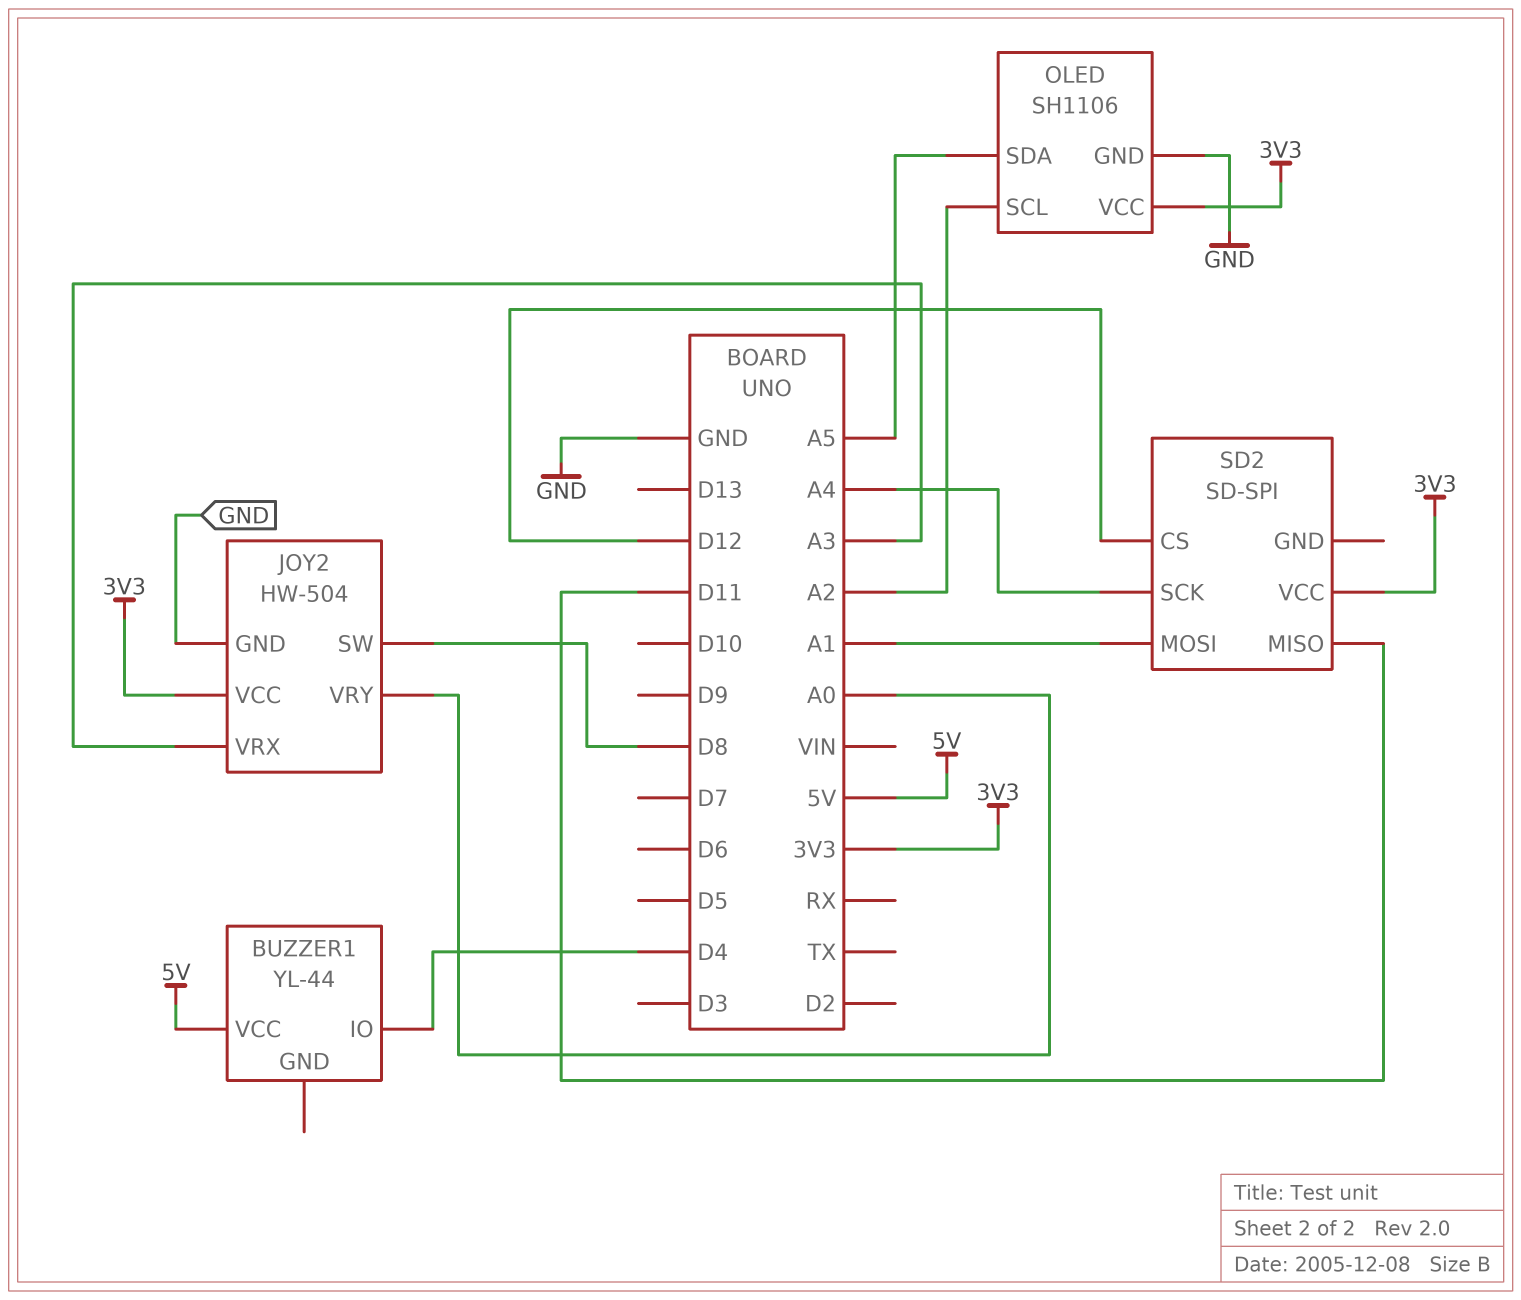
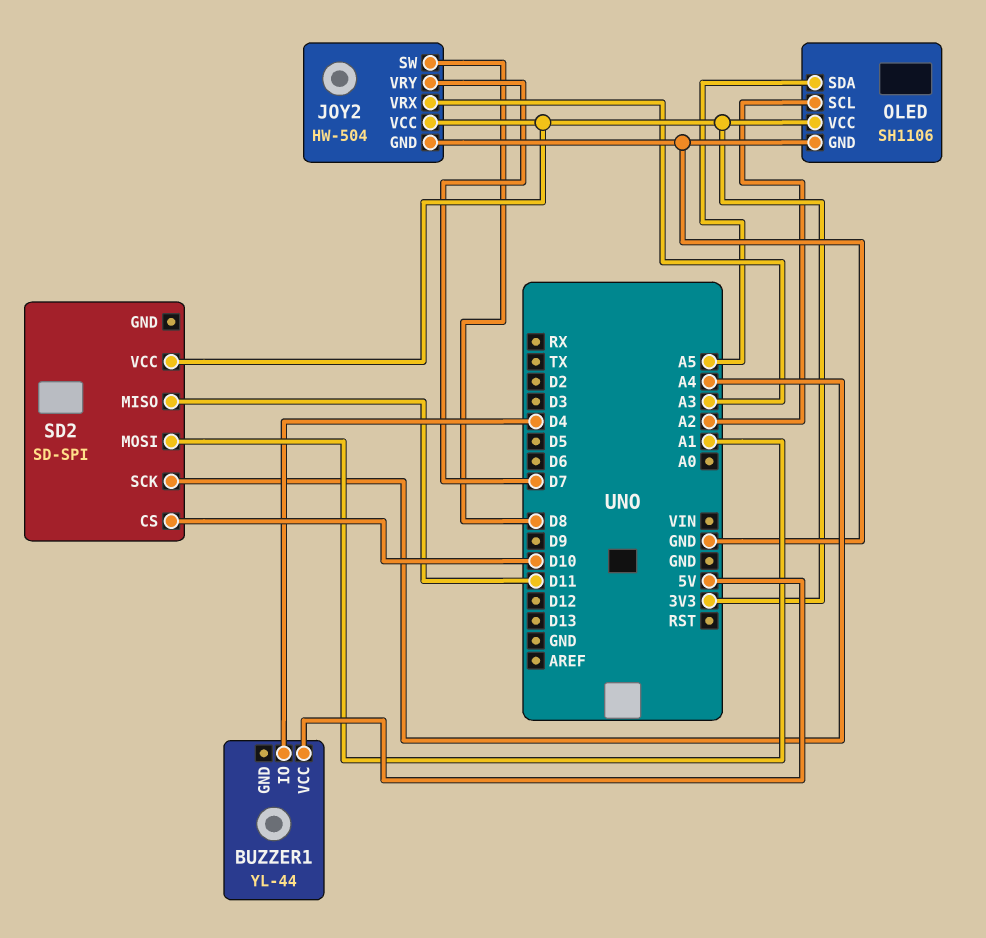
JOY2 pin VRY: A0 -> D7
SD2 pin CS: D12 -> D10

